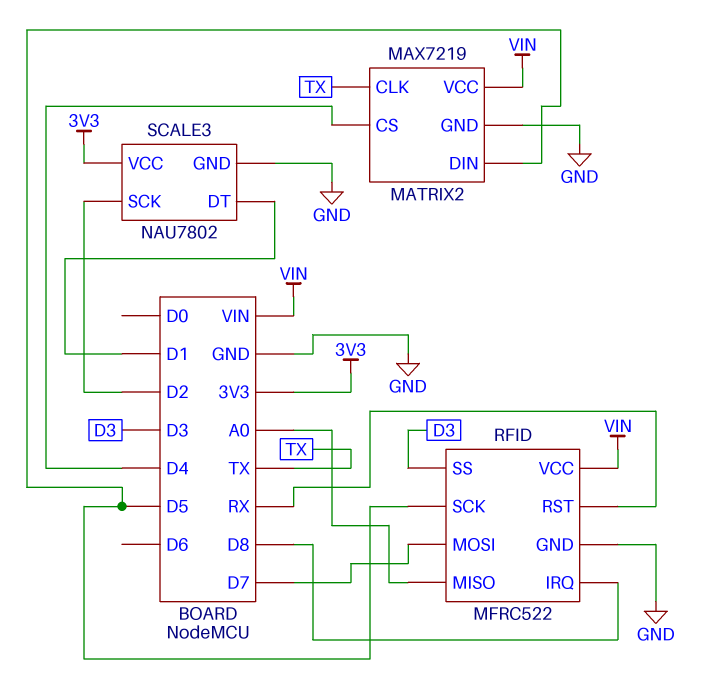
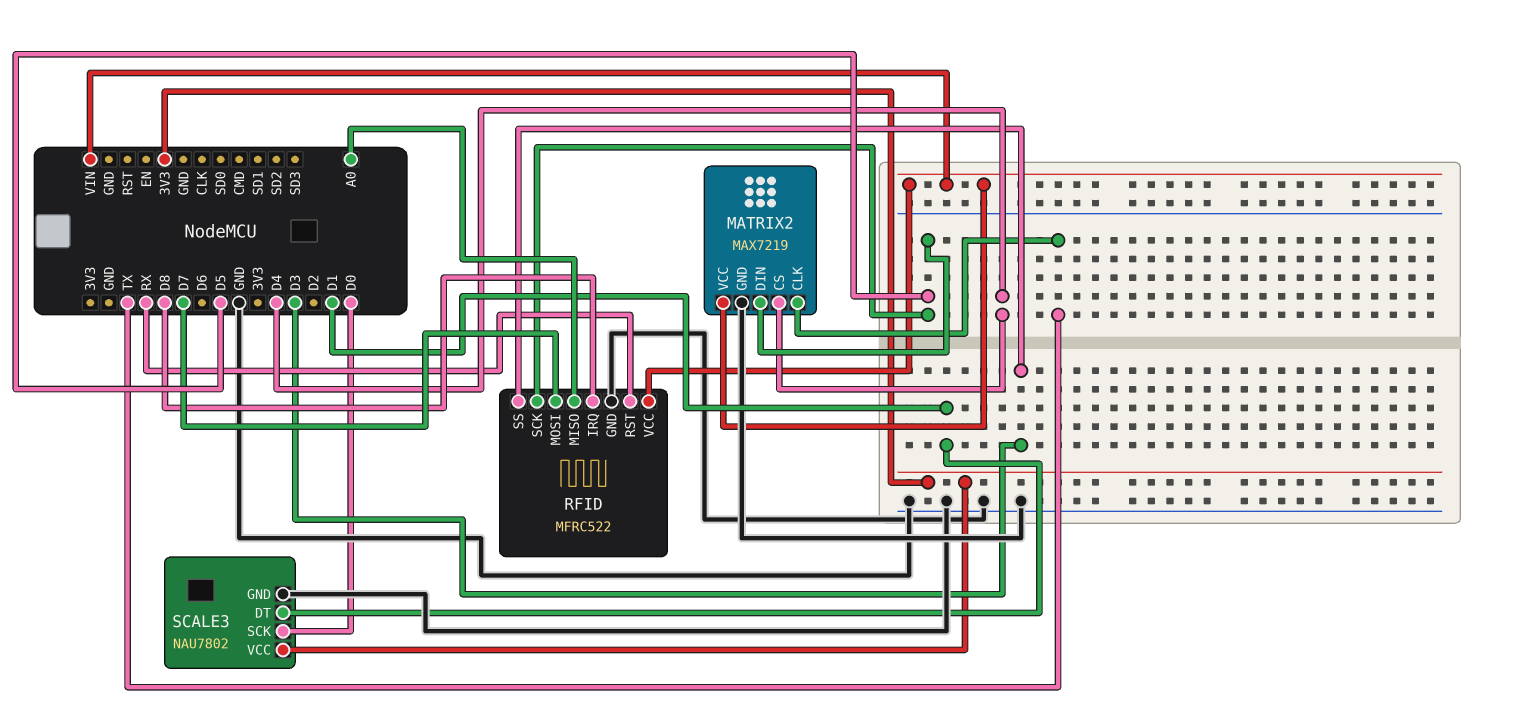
SCALE3 pin SCK: D2 -> D0

